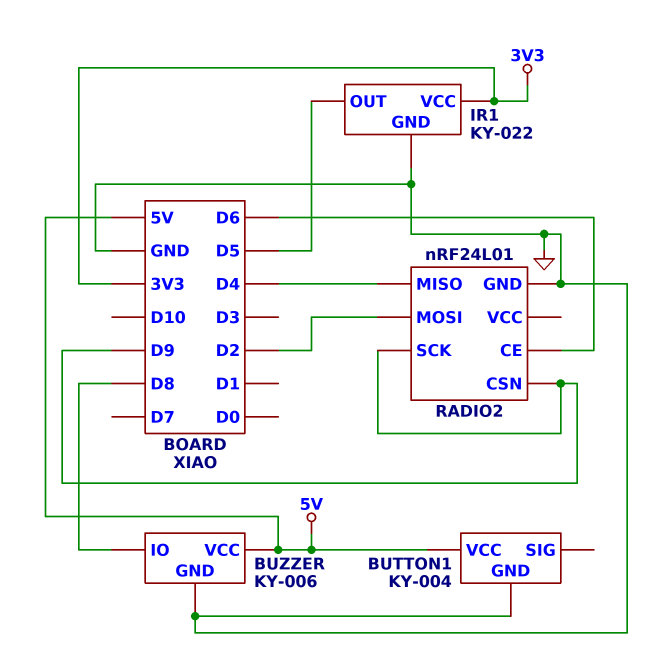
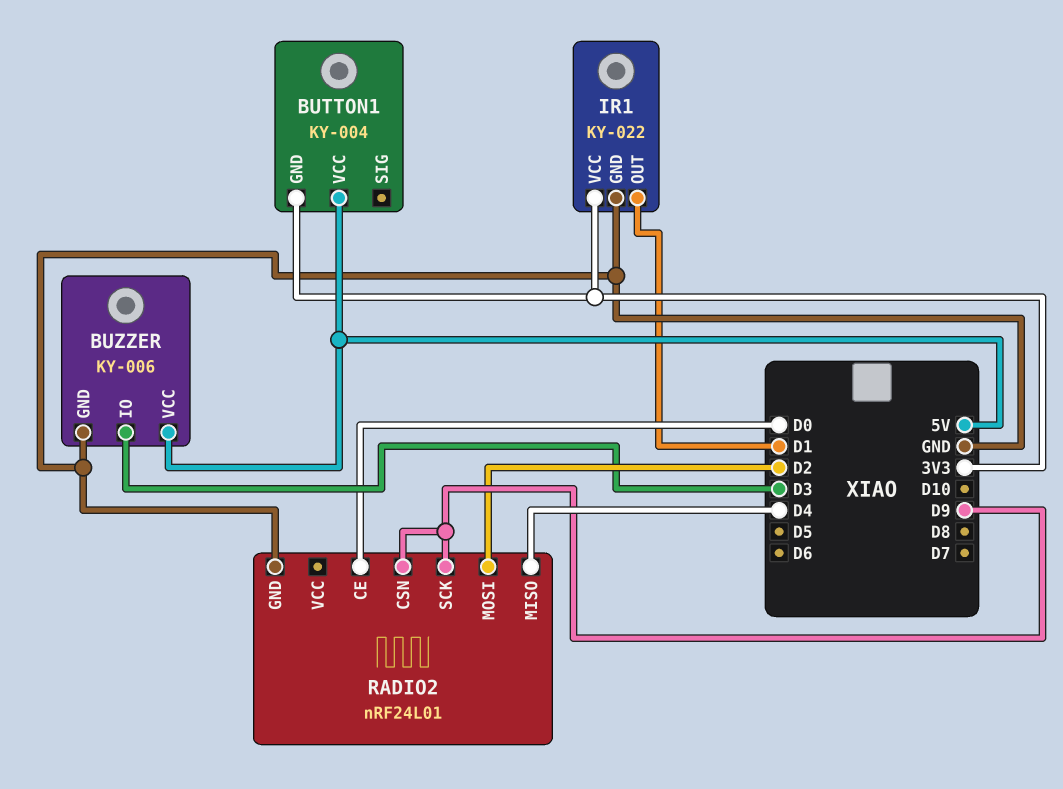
BUTTON1 pin GND: GND -> 3V3
BUZZER pin IO: D8 -> D3
IR1 pin OUT: D5 -> D1
RADIO2 pin CE: D6 -> D0

